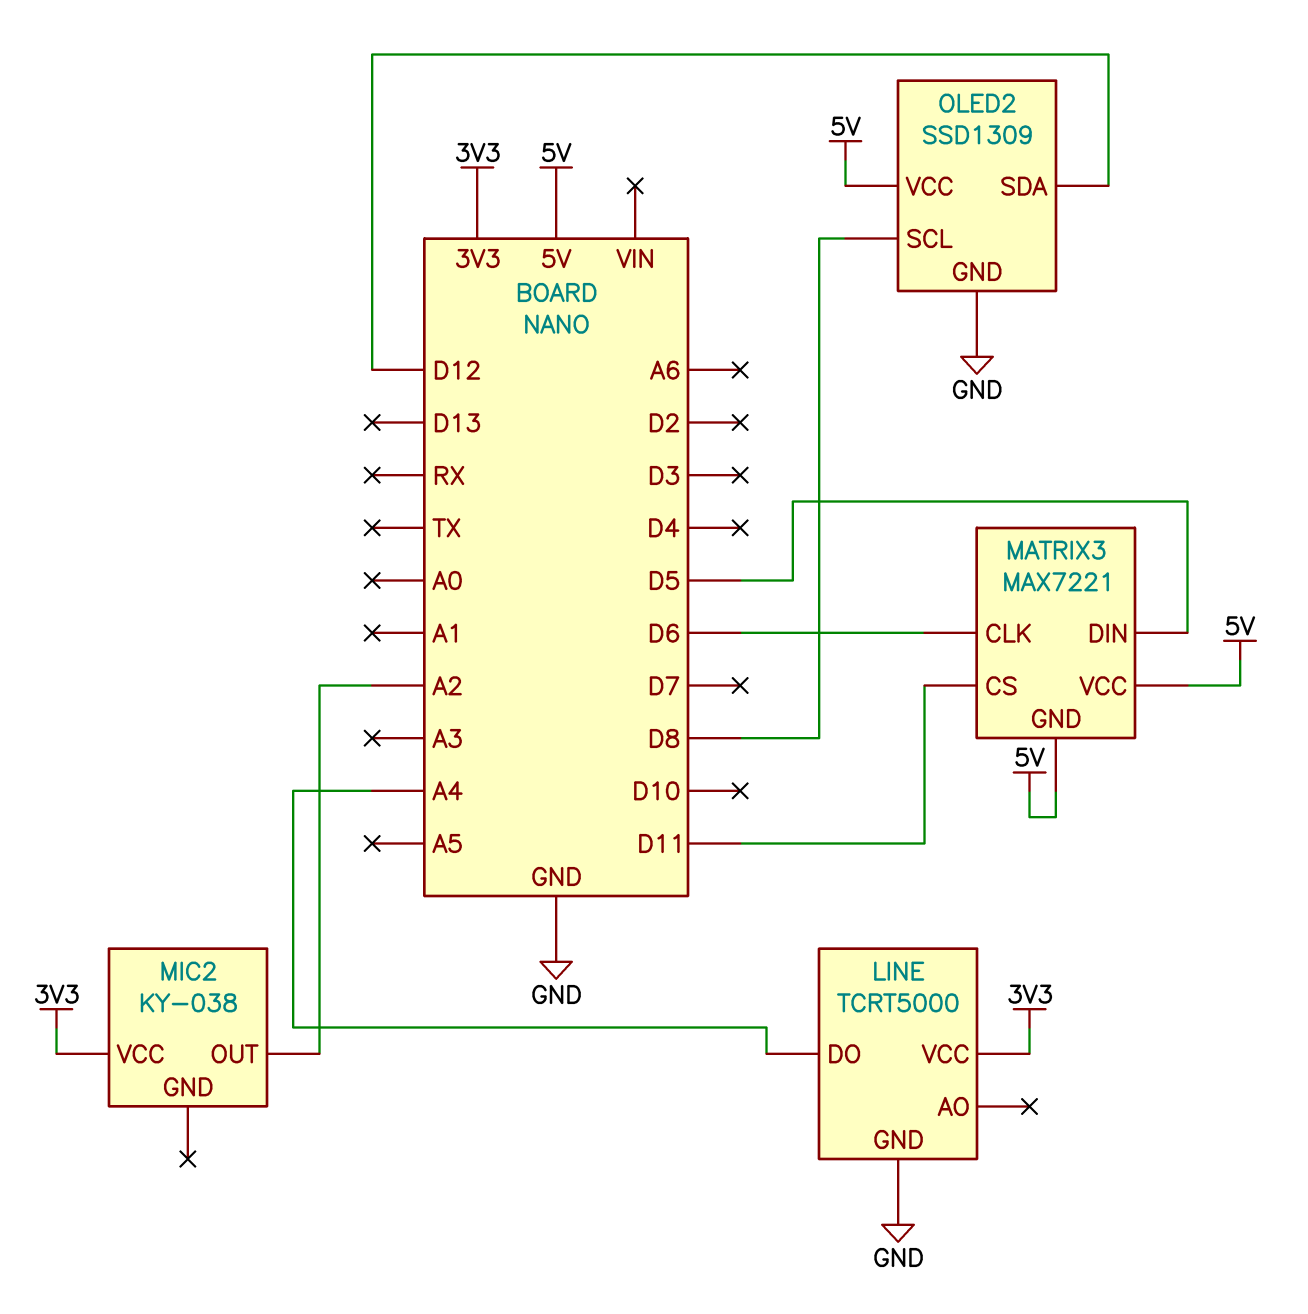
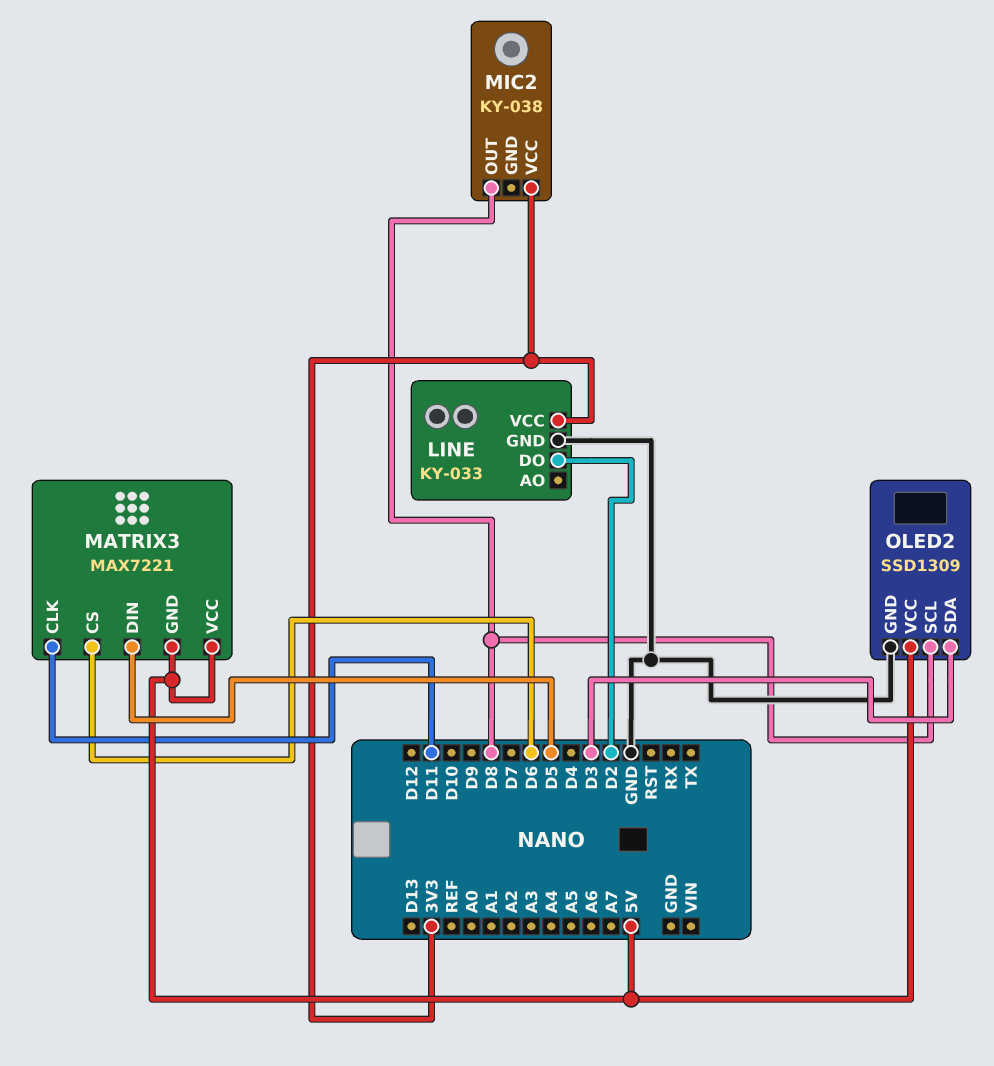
LINE: TCRT5000 -> KY-033
LINE pin DO: A4 -> D2
MATRIX3 pin CLK: D6 -> D11
MATRIX3 pin CS: D11 -> D6
MIC2 pin OUT: A2 -> D8
OLED2 pin SDA: D12 -> D3

